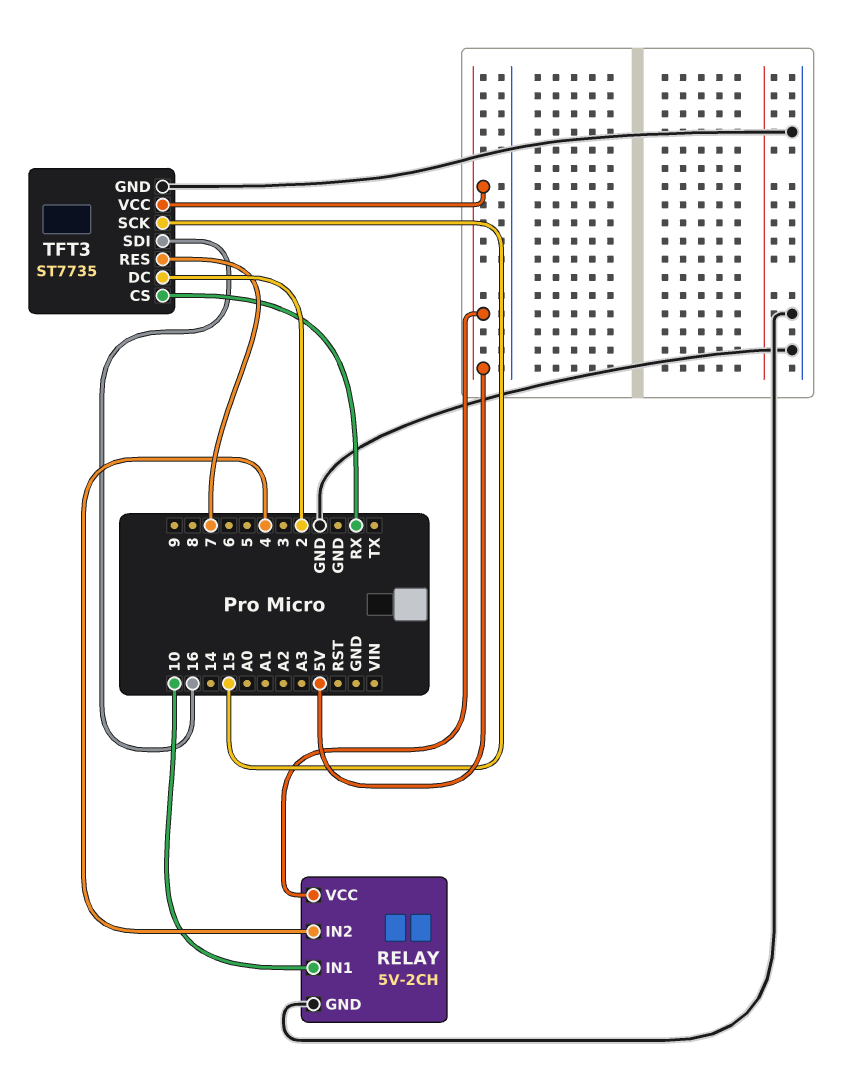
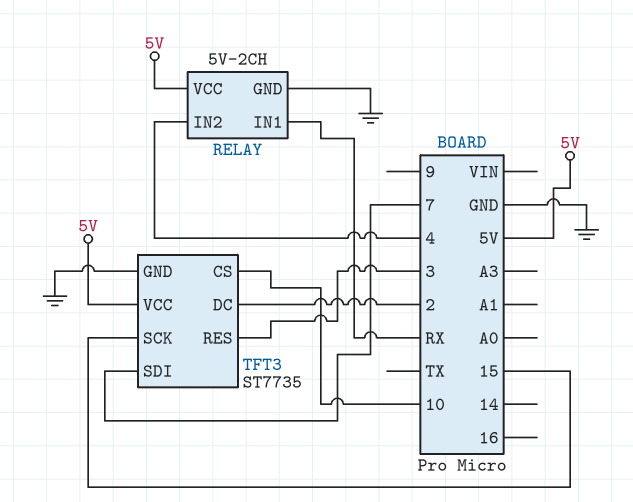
RELAY pin IN1: 10 -> RX
TFT3 pin CS: RX -> 10
TFT3 pin RES: 7 -> 3
TFT3 pin SDI: 16 -> 7

